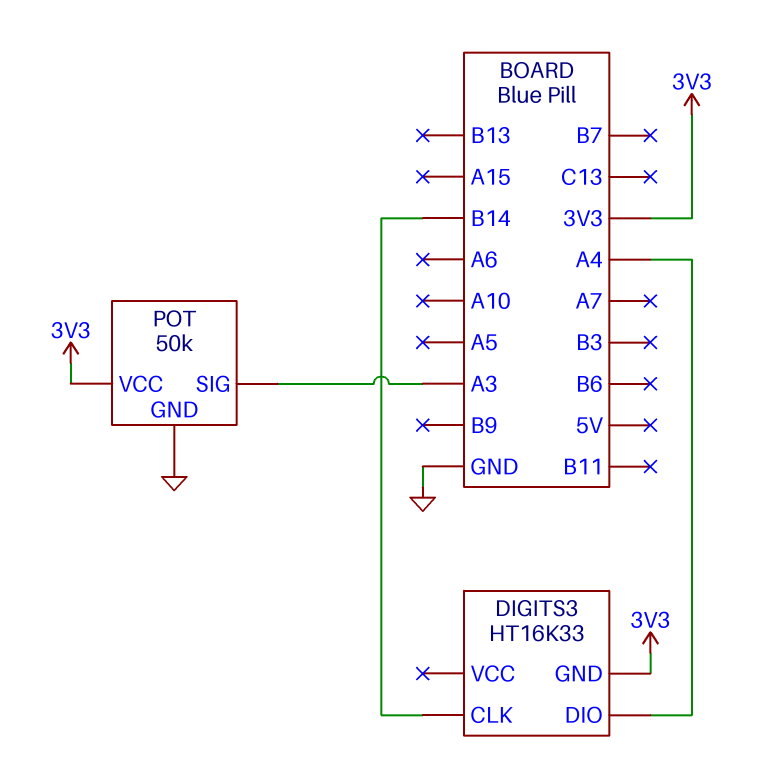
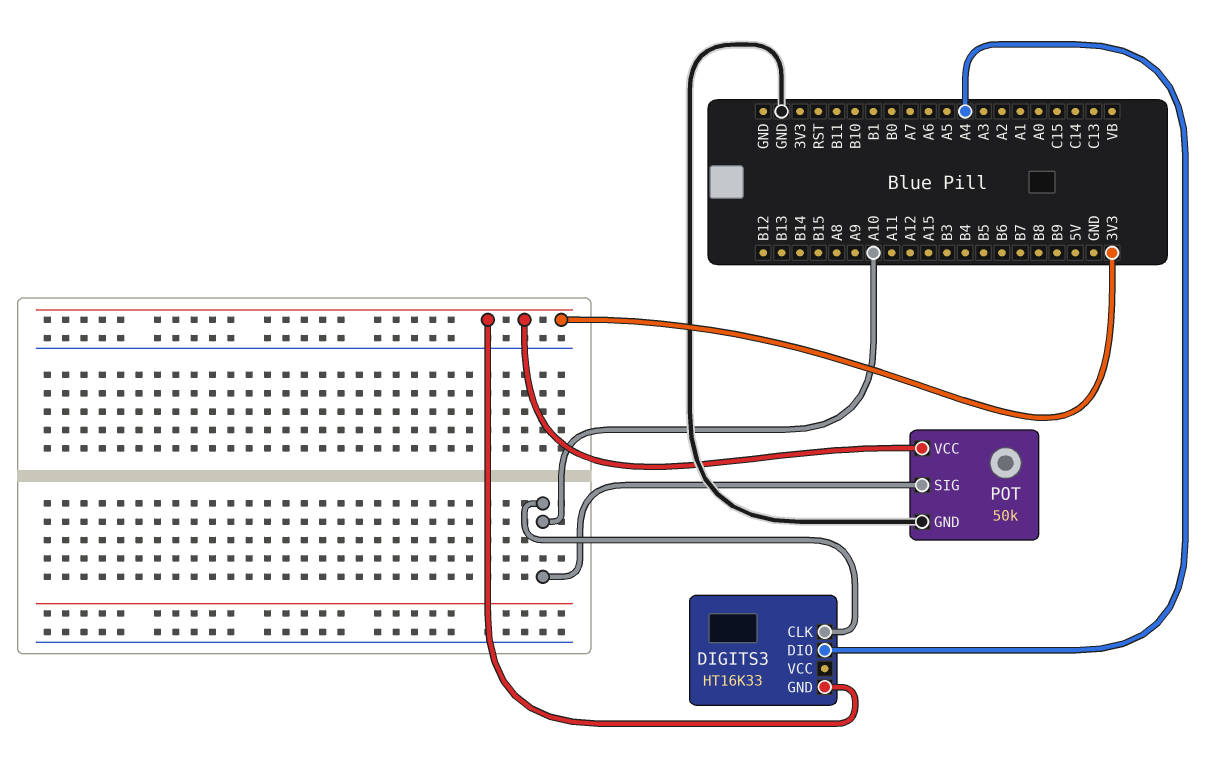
DIGITS3 pin CLK: B14 -> A10
POT pin SIG: A3 -> A10

